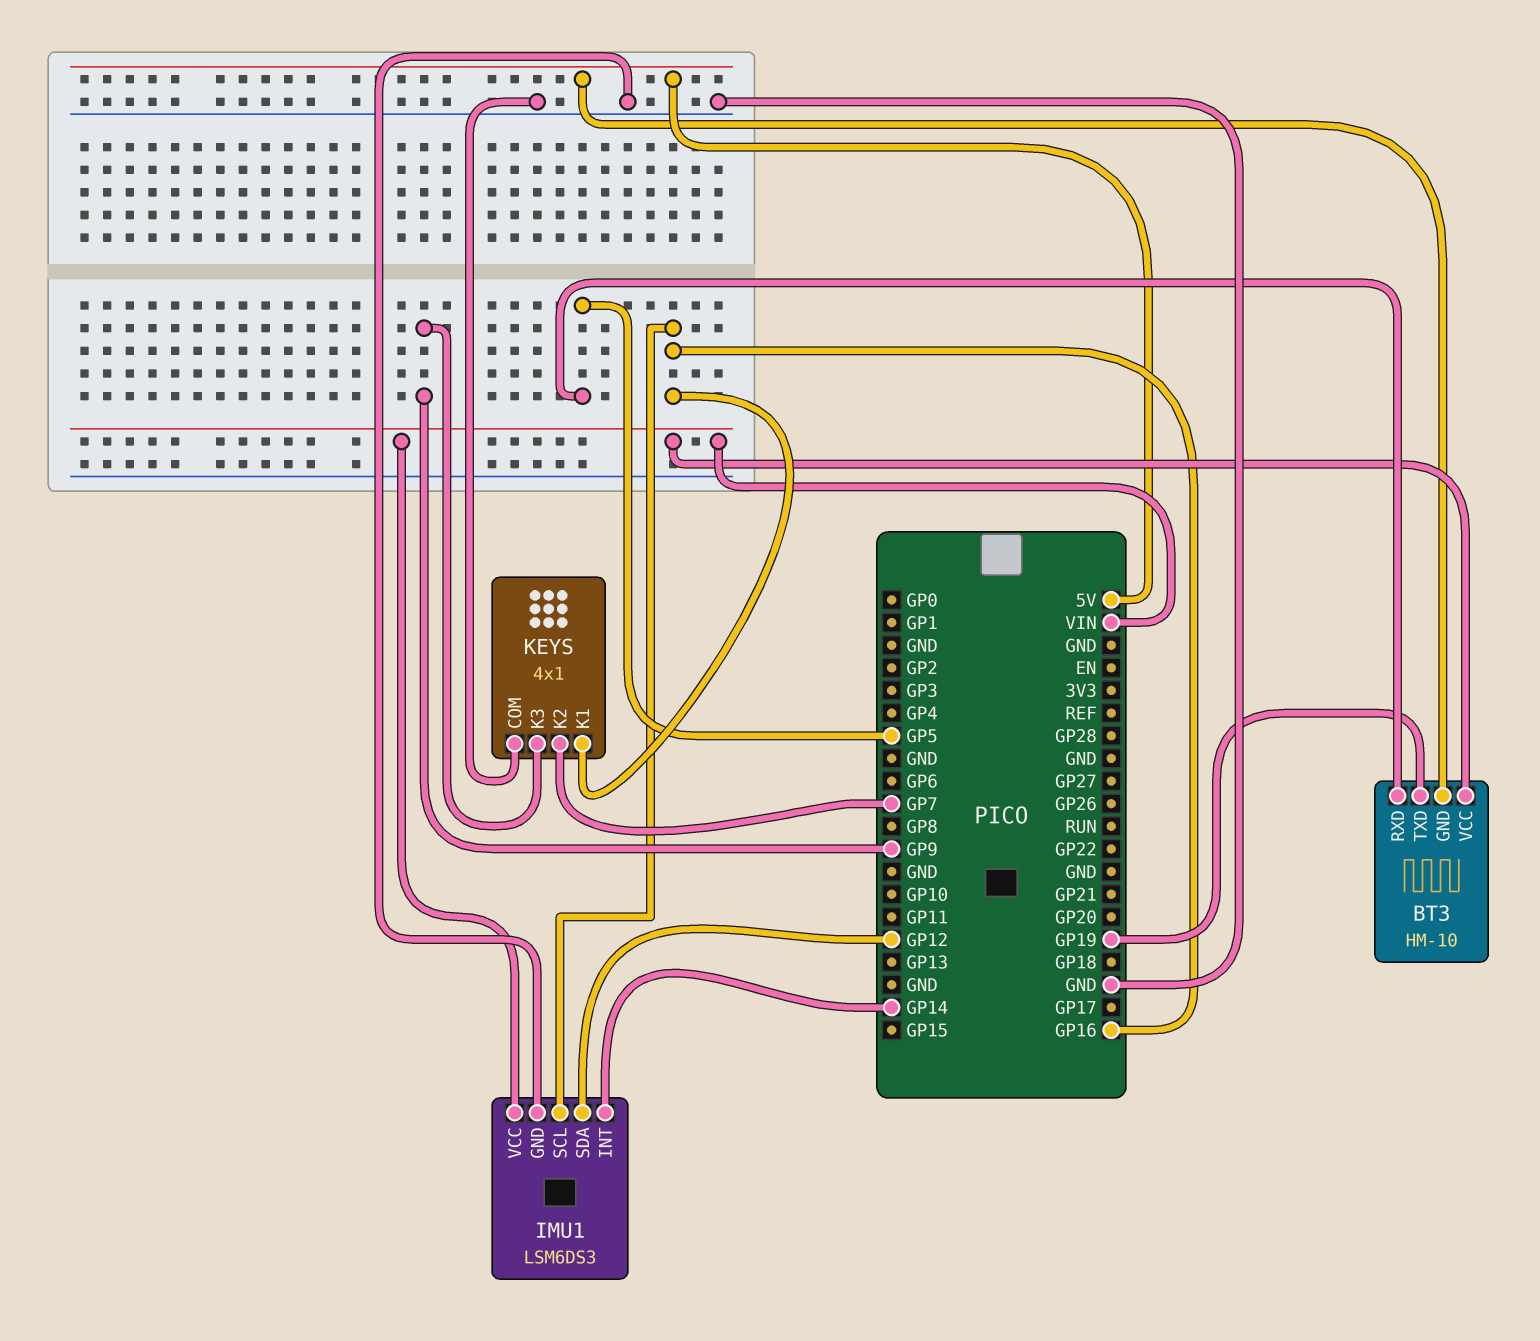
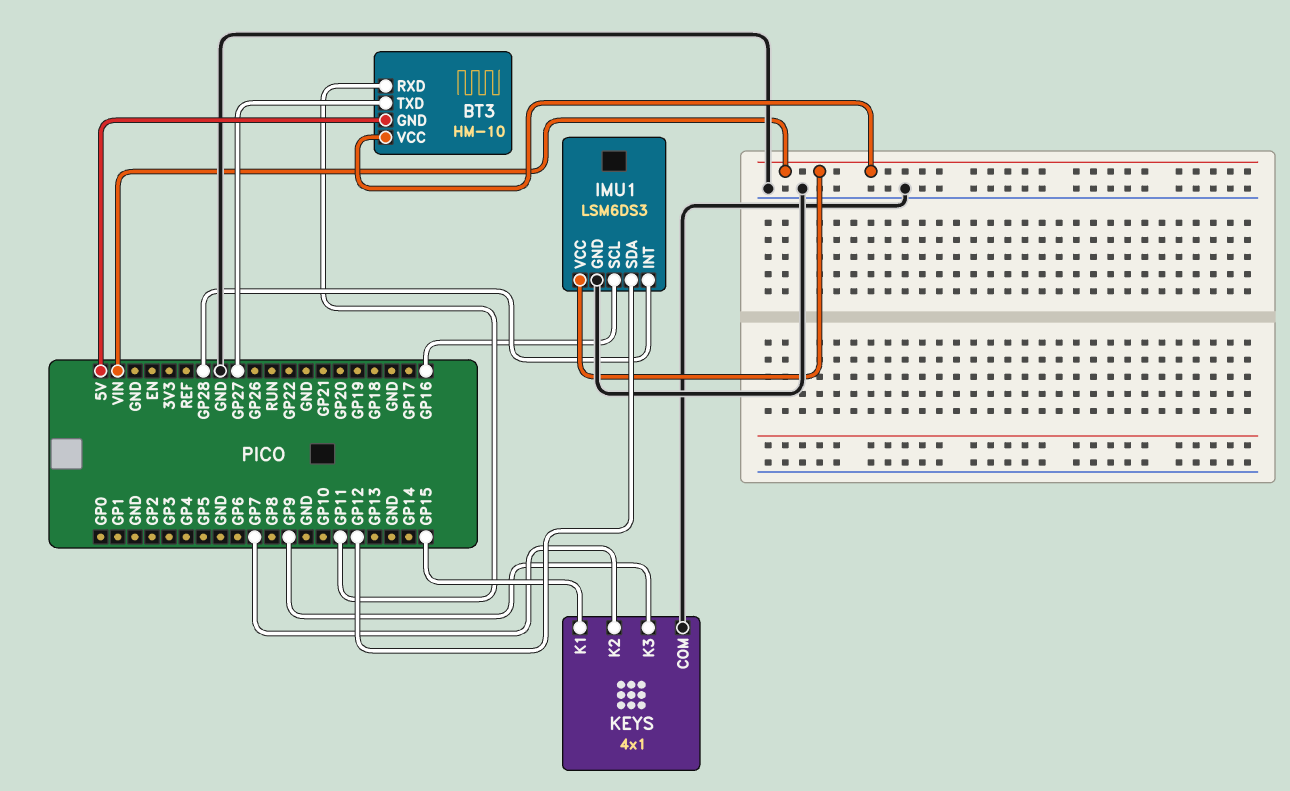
BT3 pin RXD: GP5 -> GP11
BT3 pin TXD: GP19 -> GP27
IMU1 pin INT: GP14 -> GP28
KEYS pin K1: GP16 -> GP15

